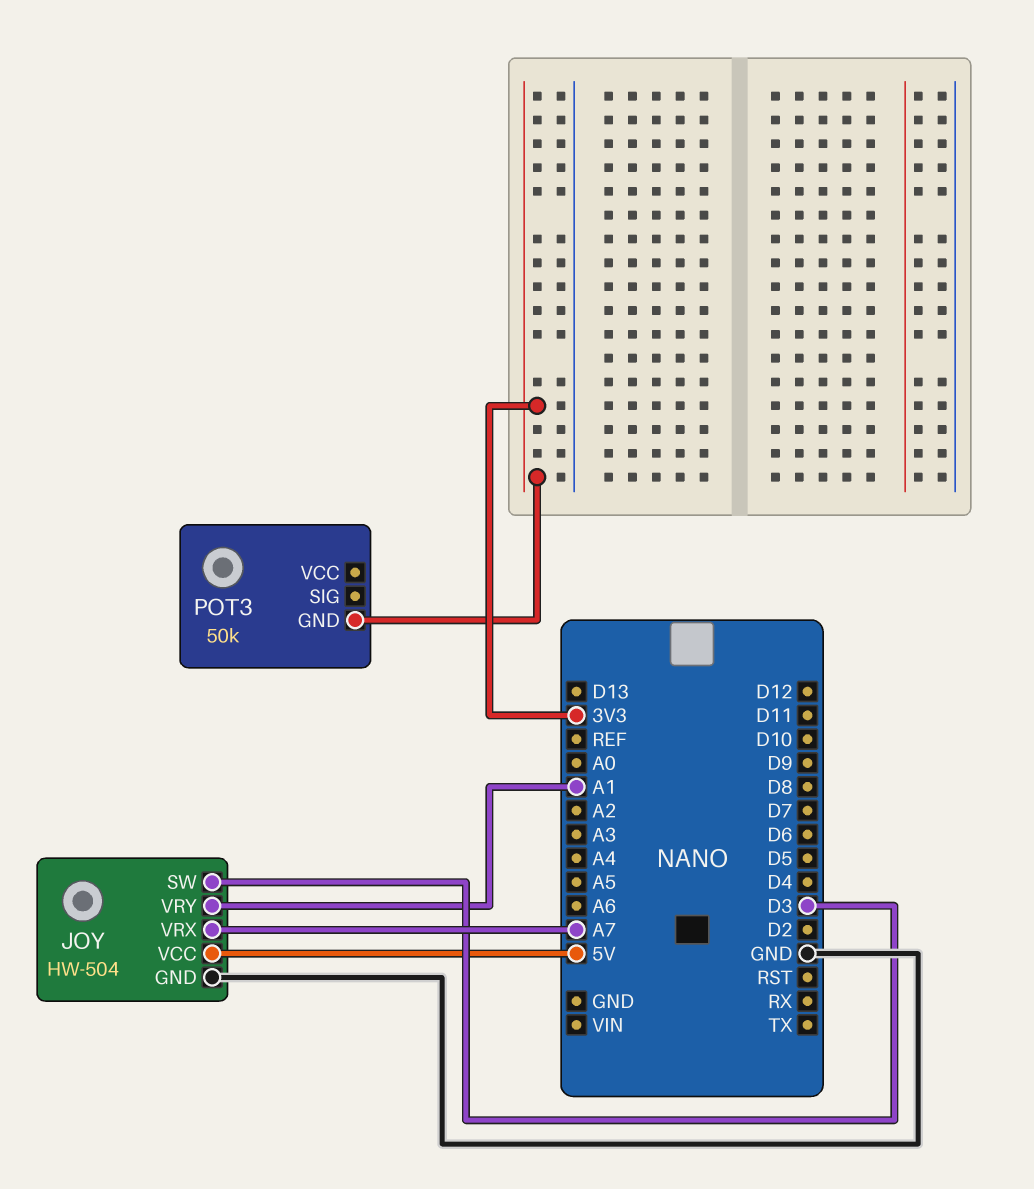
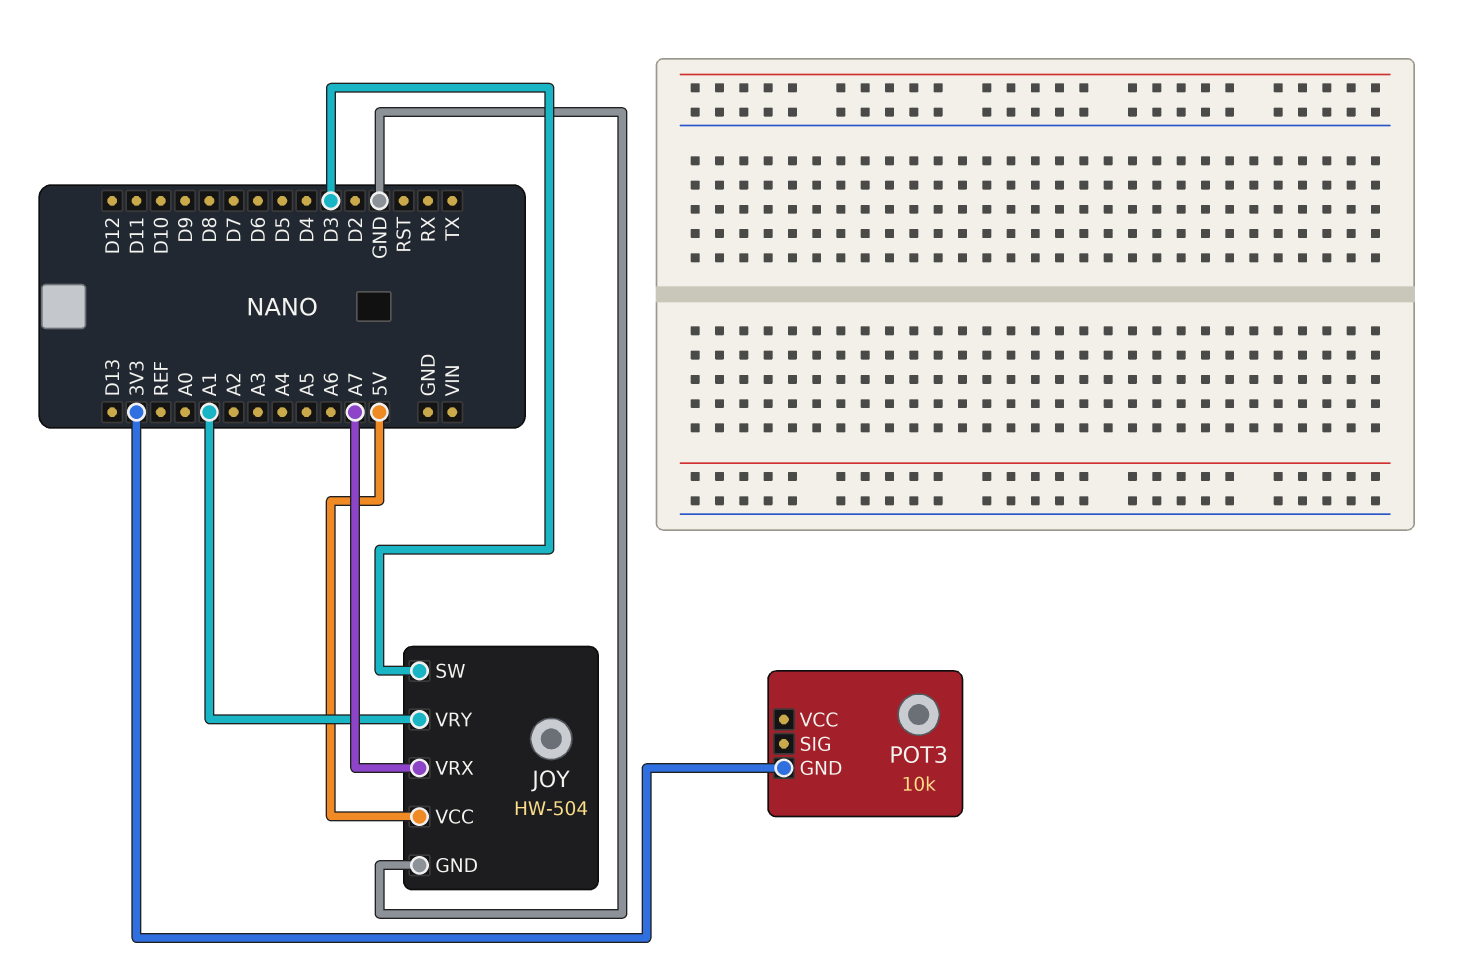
POT3: 50k -> 10k

